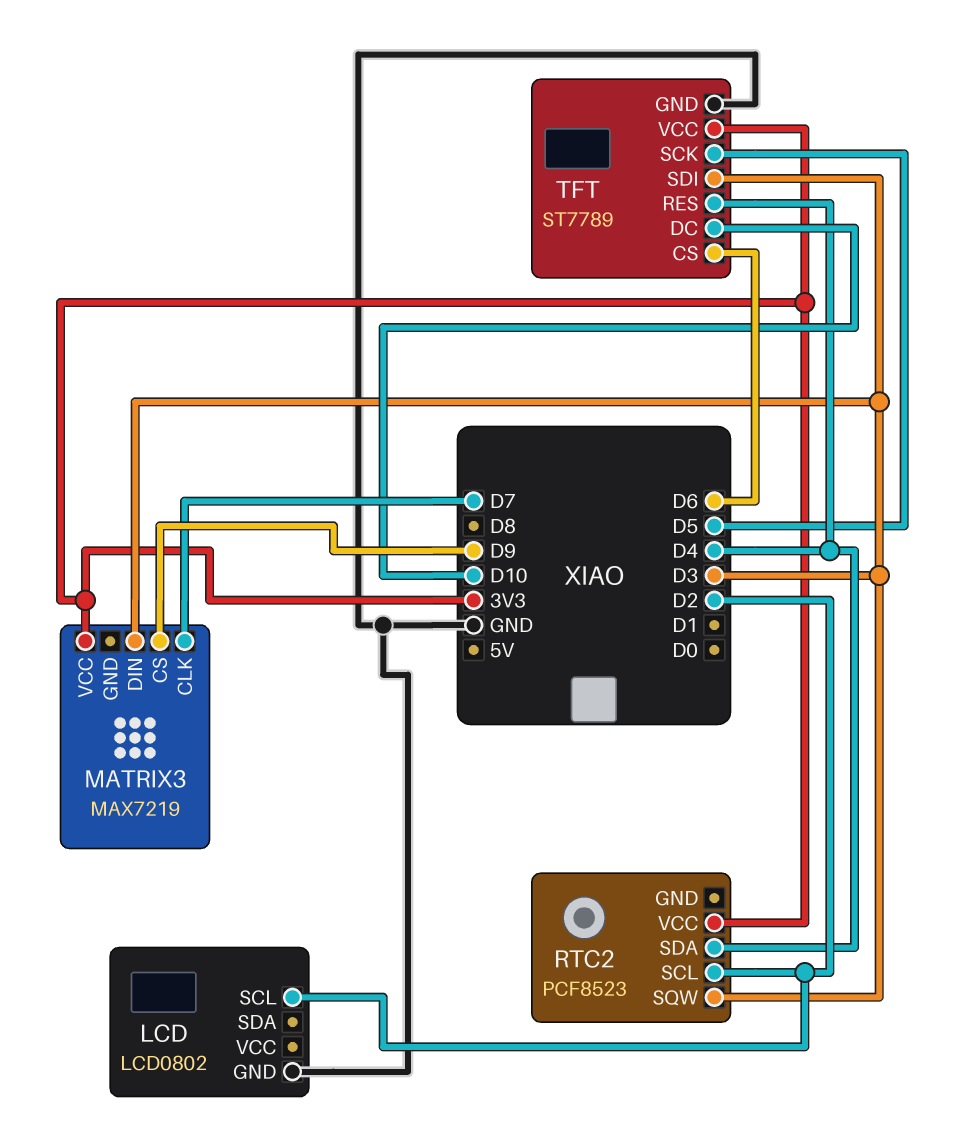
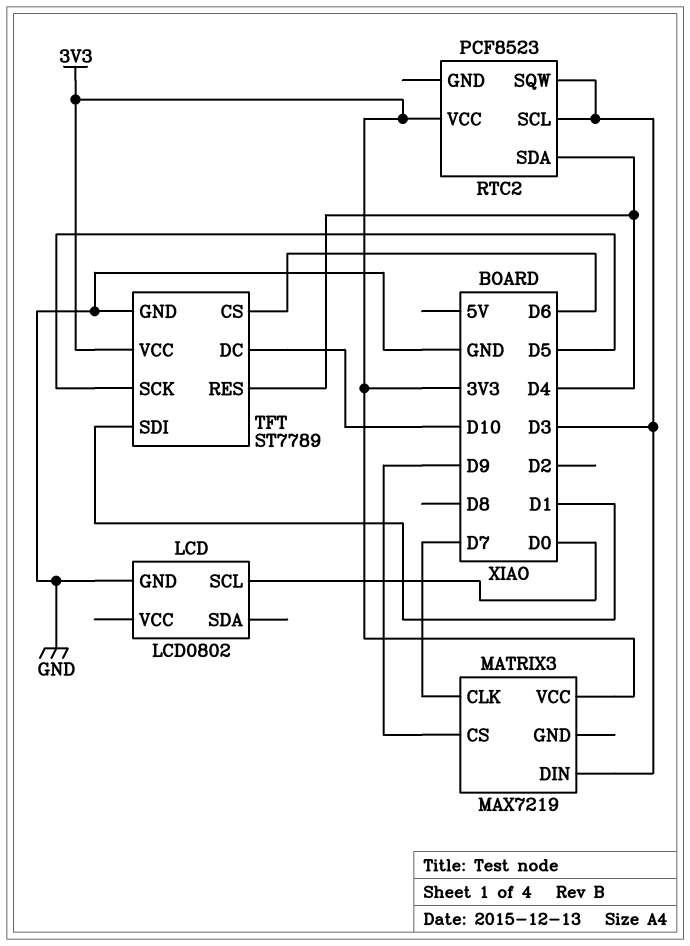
LCD pin SCL: D2 -> D0
RTC2 pin SCL: D2 -> D3
TFT pin SDI: D3 -> D1

